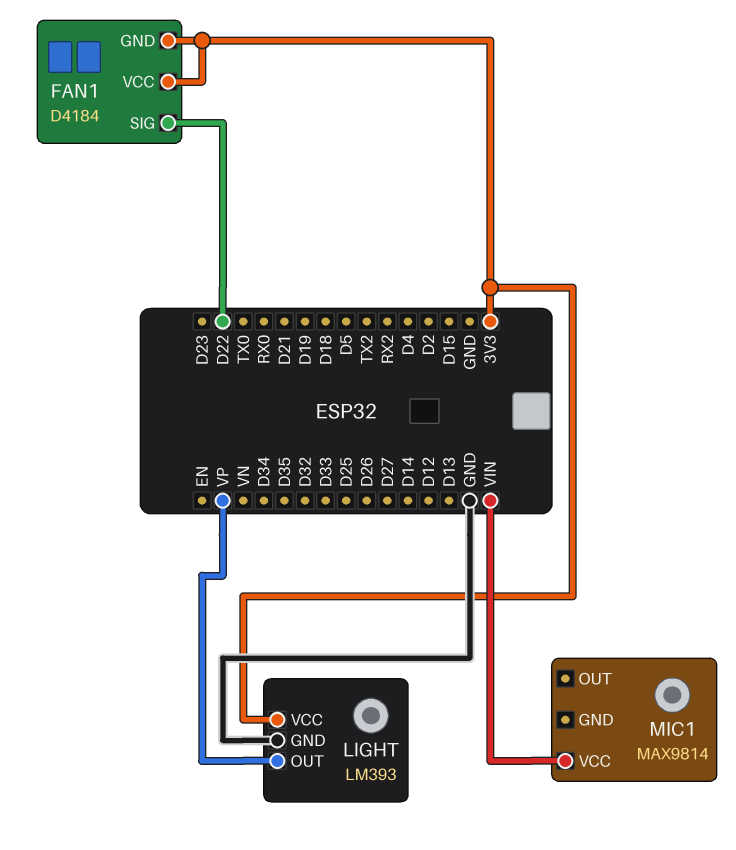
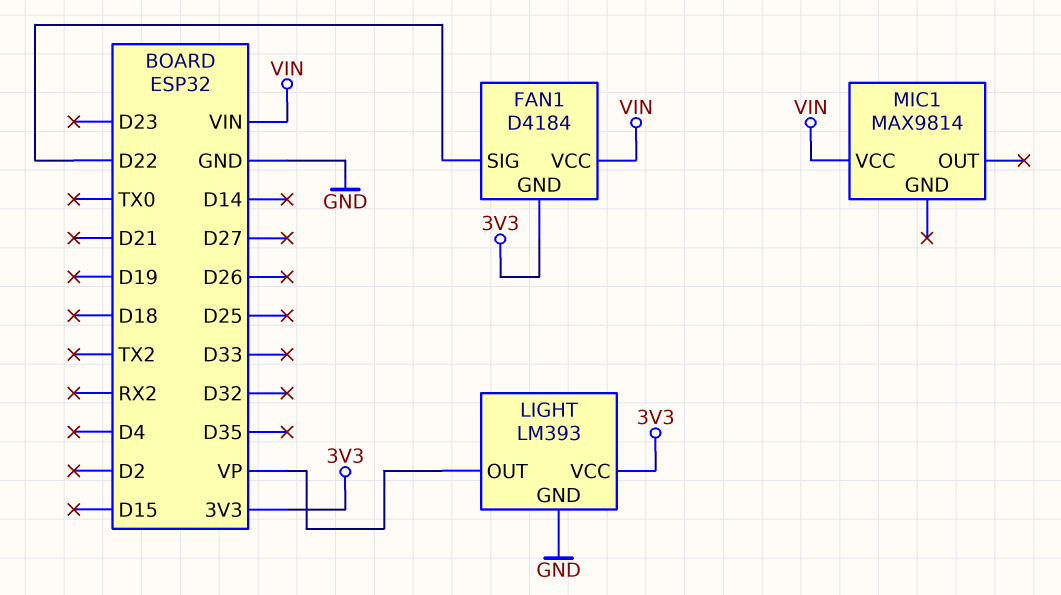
FAN1 pin VCC: 3V3 -> VIN

